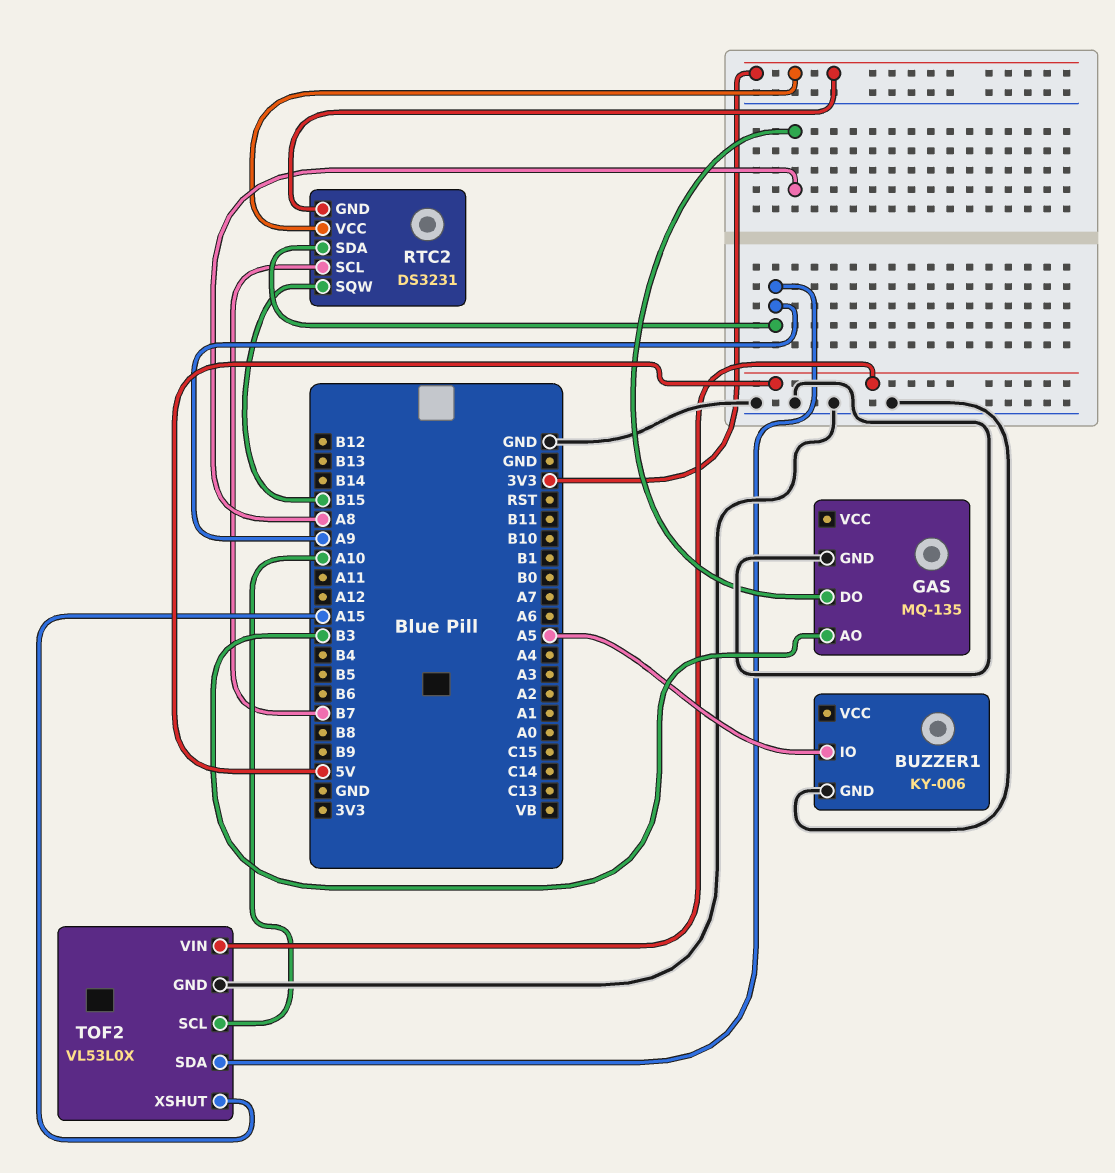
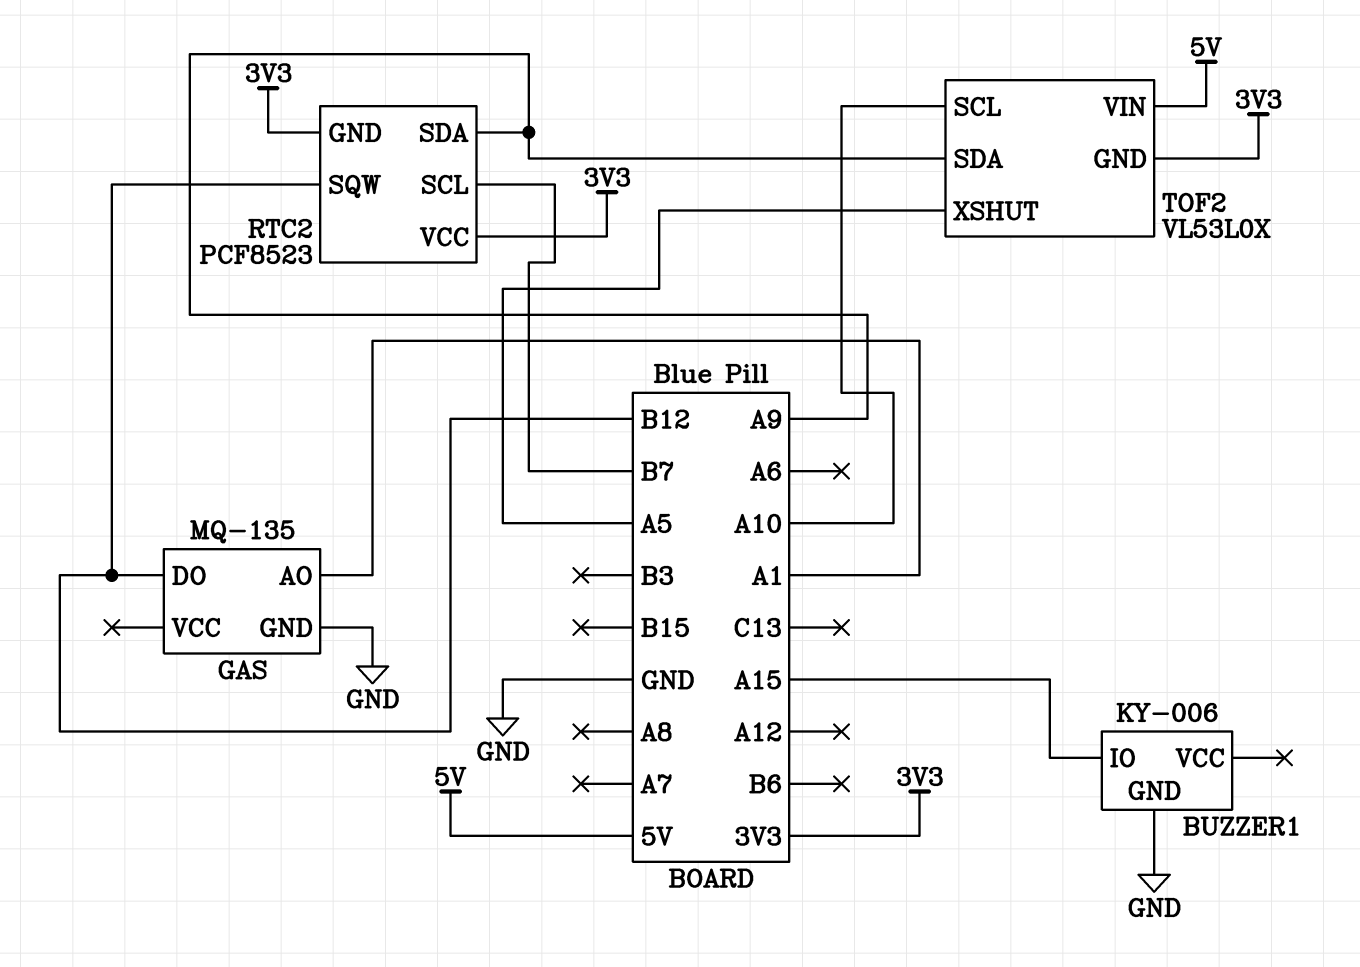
BUZZER1 pin IO: A5 -> A15
GAS pin AO: B3 -> A1
GAS pin DO: A8 -> B12
RTC2: DS3231 -> PCF8523
RTC2 pin SQW: B15 -> B12
TOF2 pin GND: GND -> 3V3
TOF2 pin XSHUT: A15 -> A5

